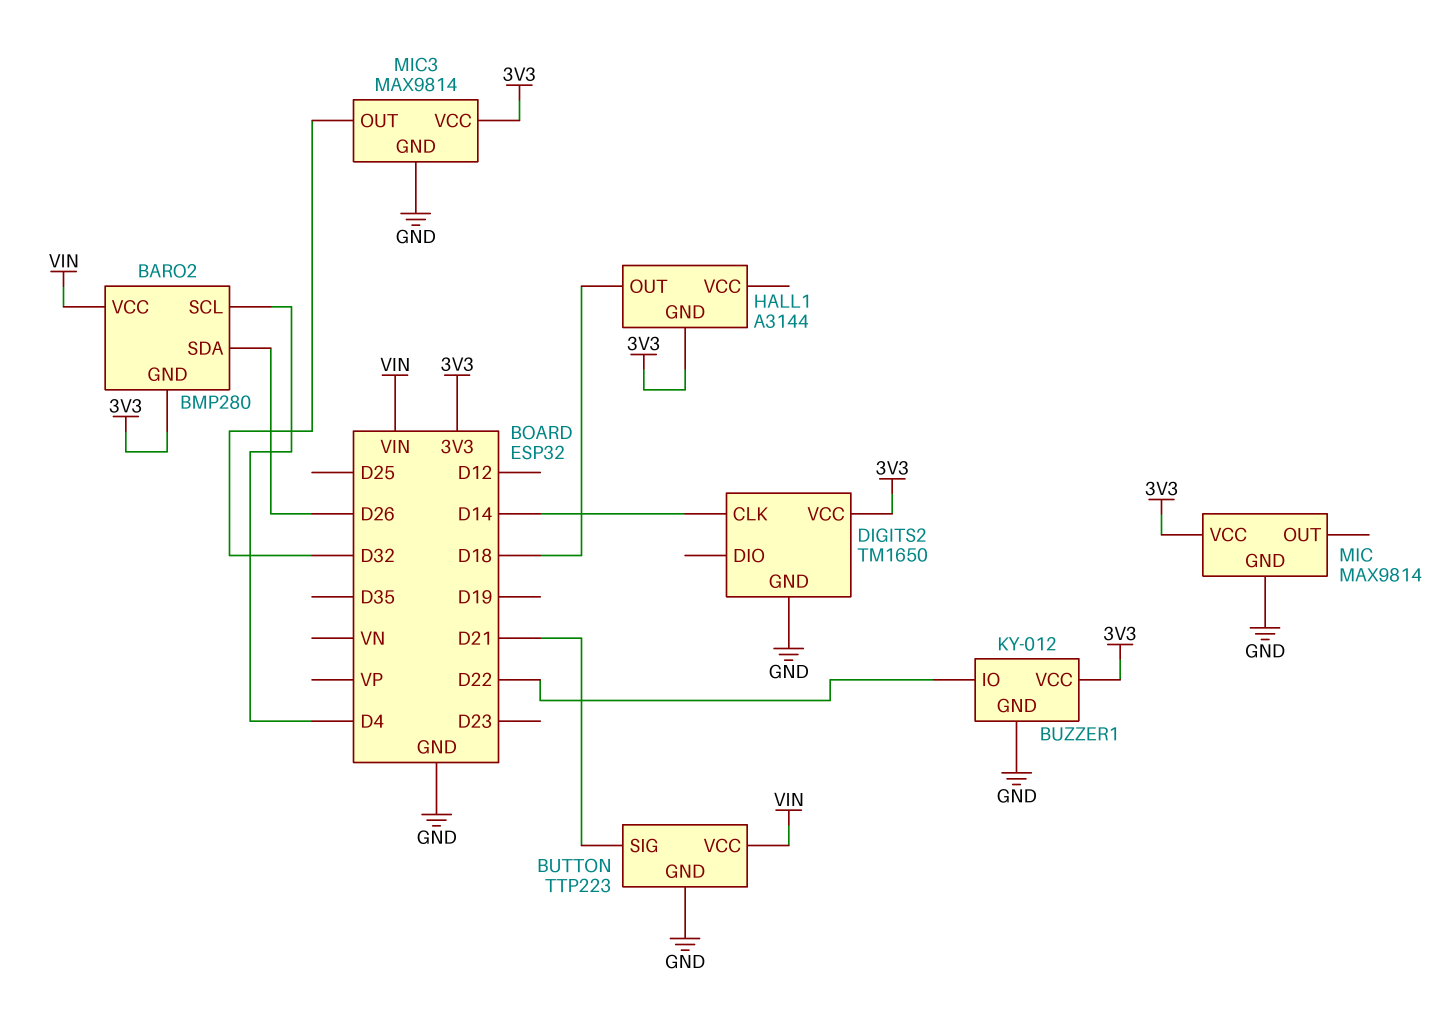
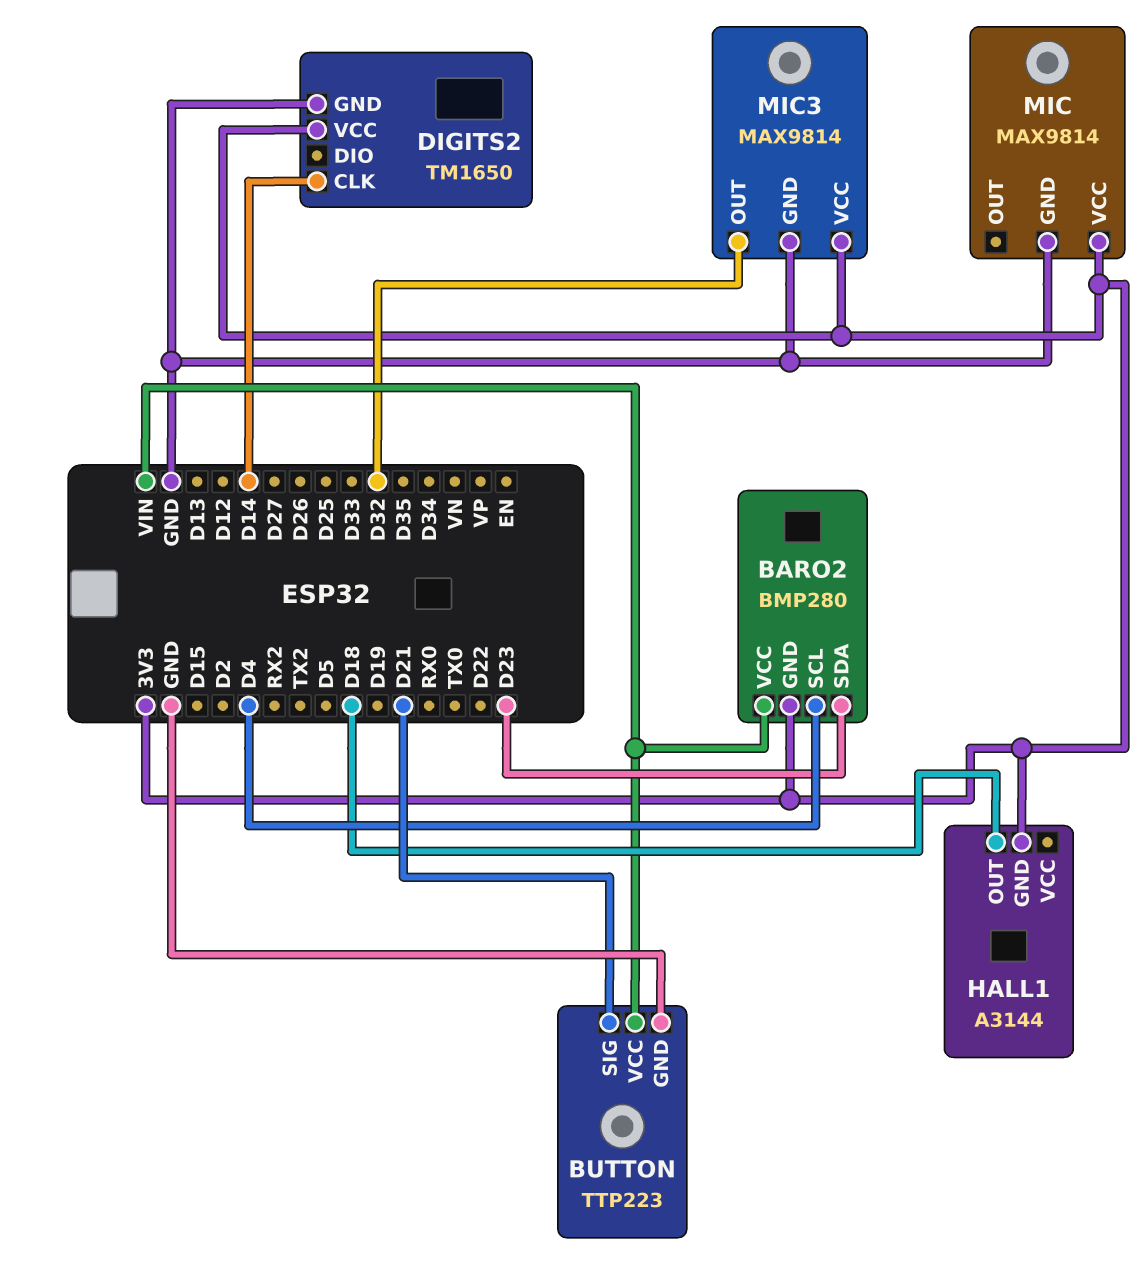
BARO2 pin SDA: D26 -> D23
BUZZER1: KY-012 -> none
BUZZER1 pin GND: GND -> none
BUZZER1 pin IO: D22 -> none
BUZZER1 pin VCC: 3V3 -> none

